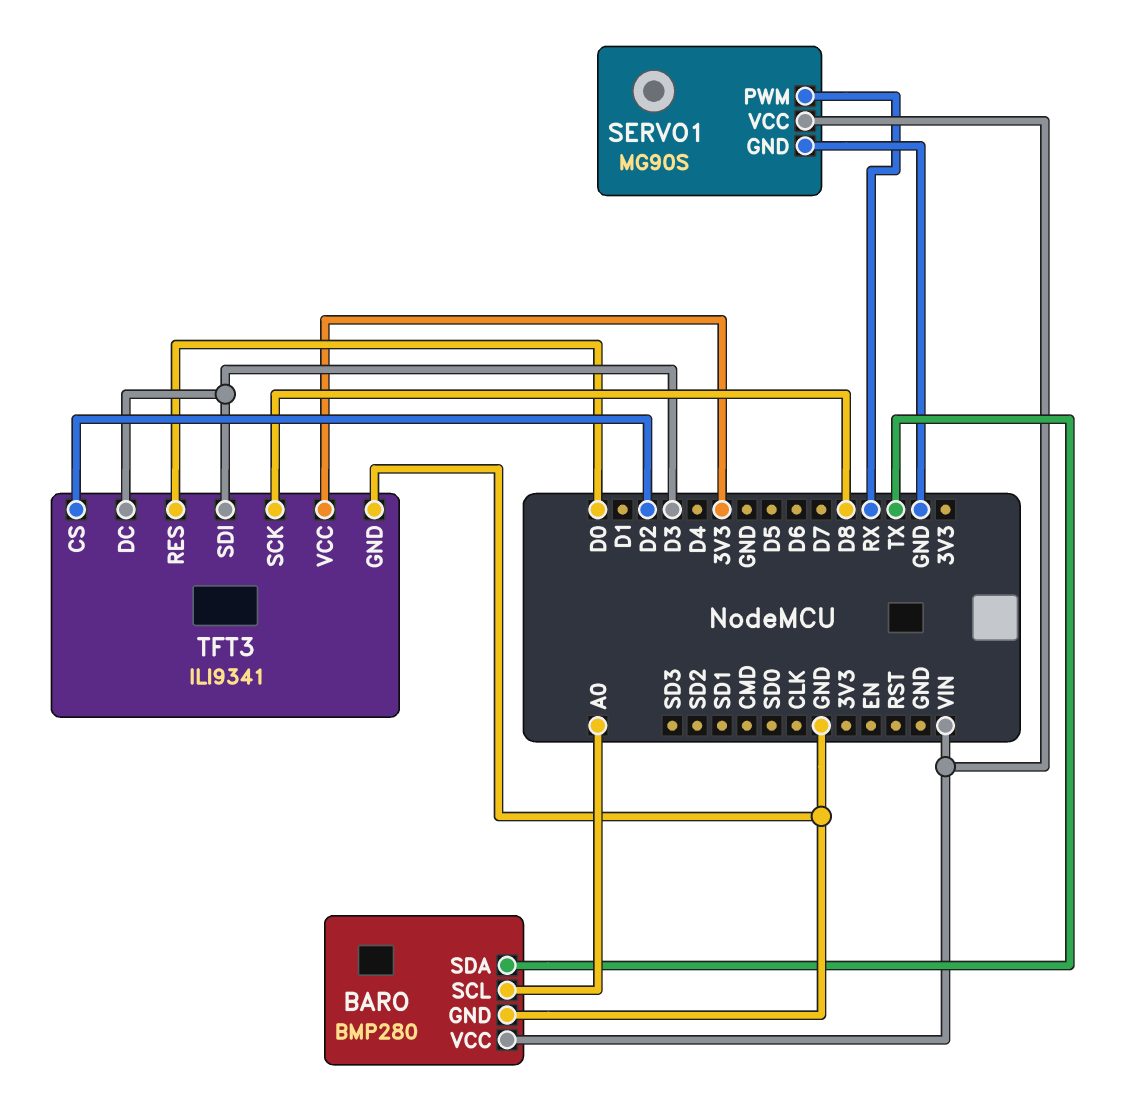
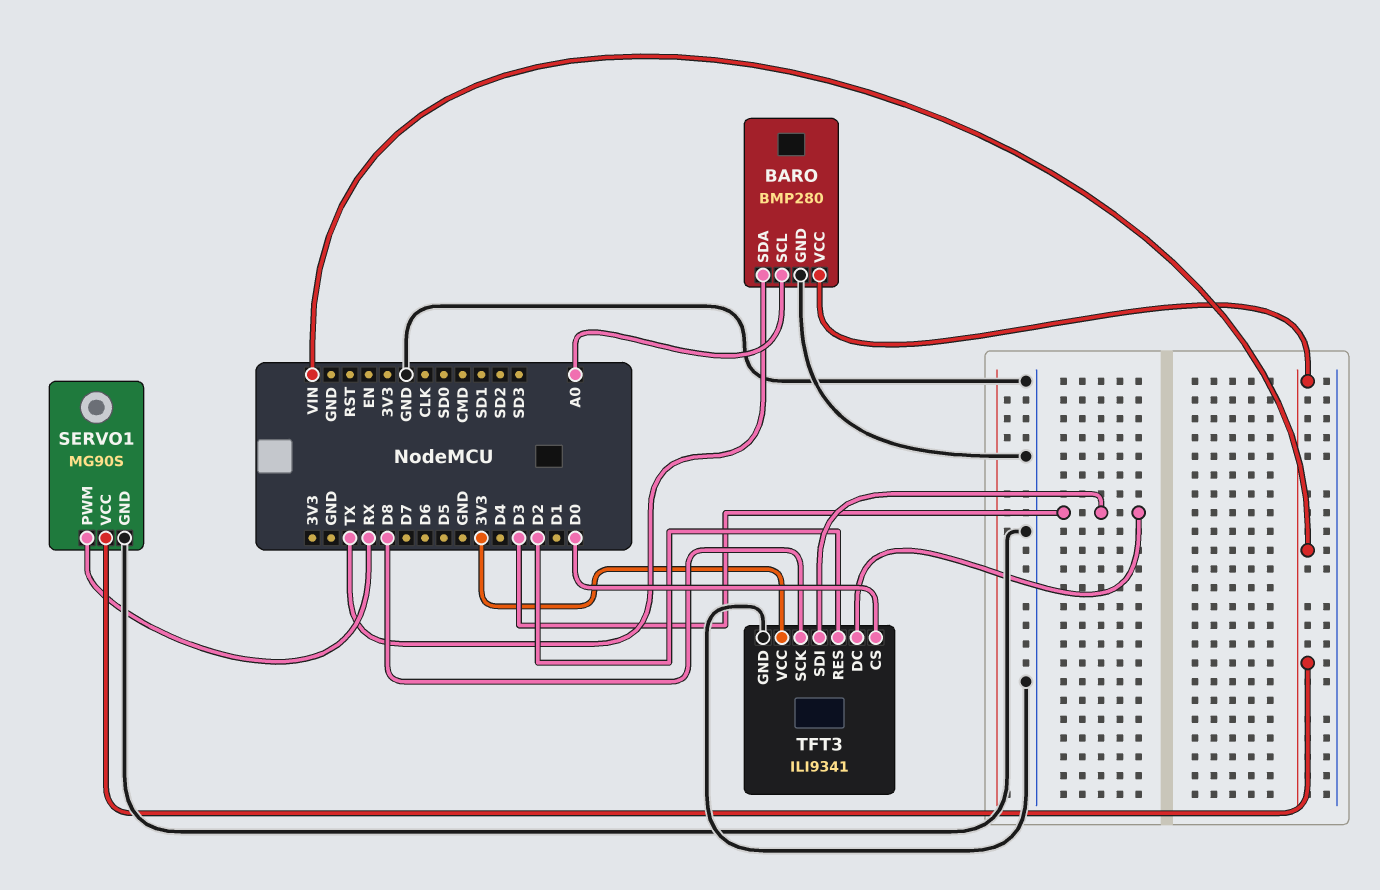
TFT3 pin CS: D2 -> D0
TFT3 pin RES: D0 -> D2

